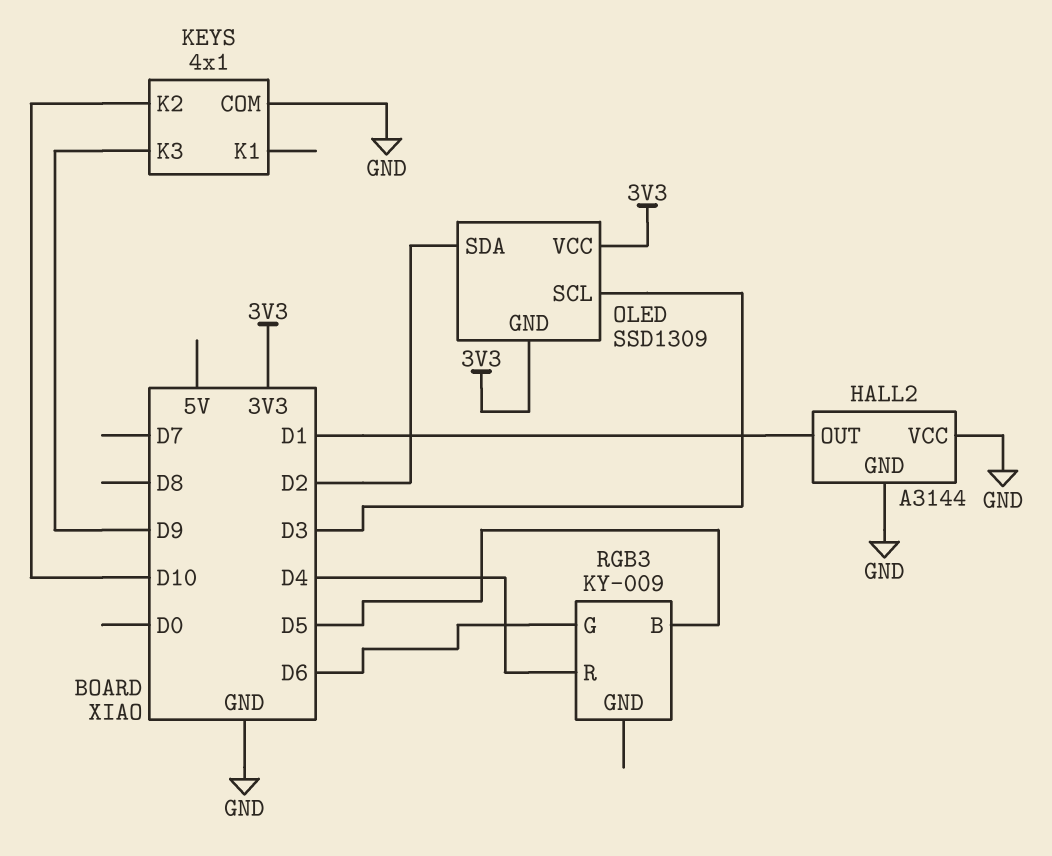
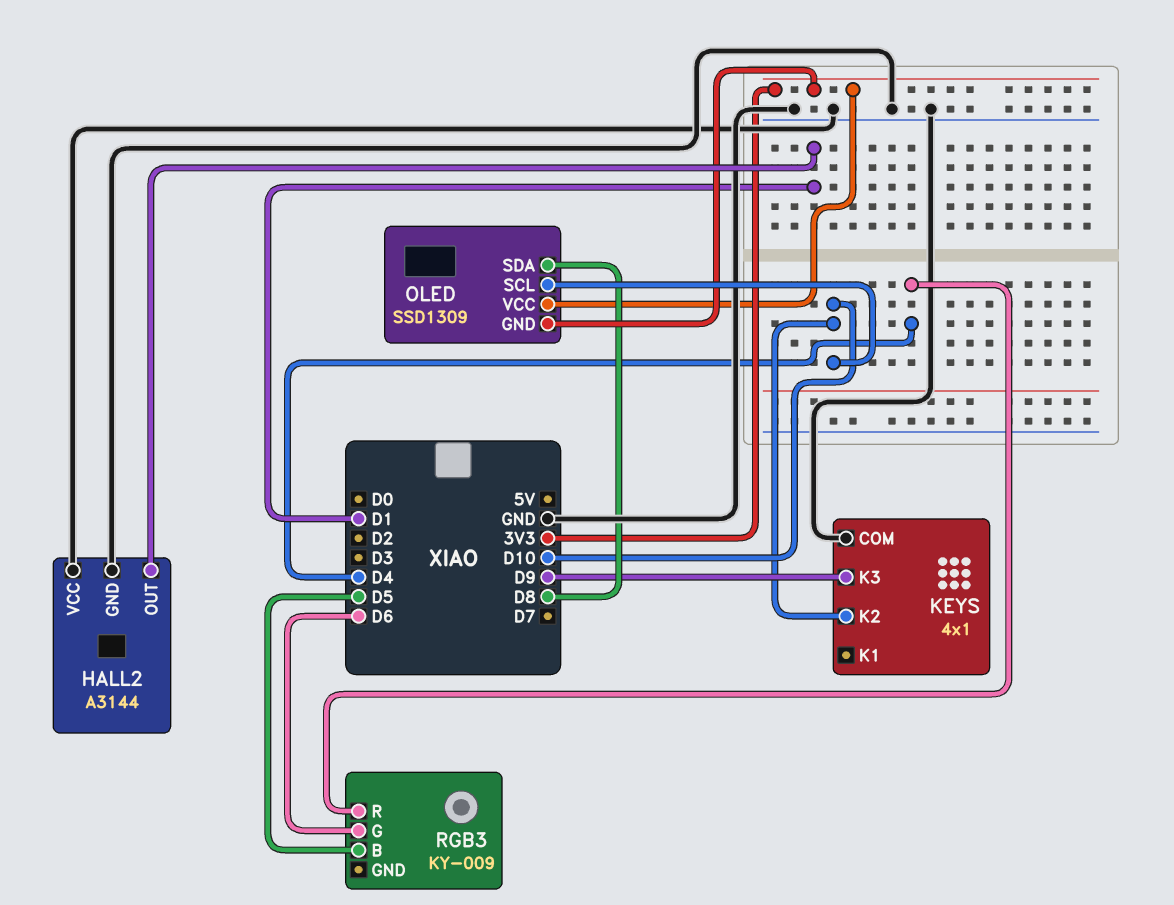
OLED pin SCL: D3 -> D10
OLED pin SDA: D2 -> D8

